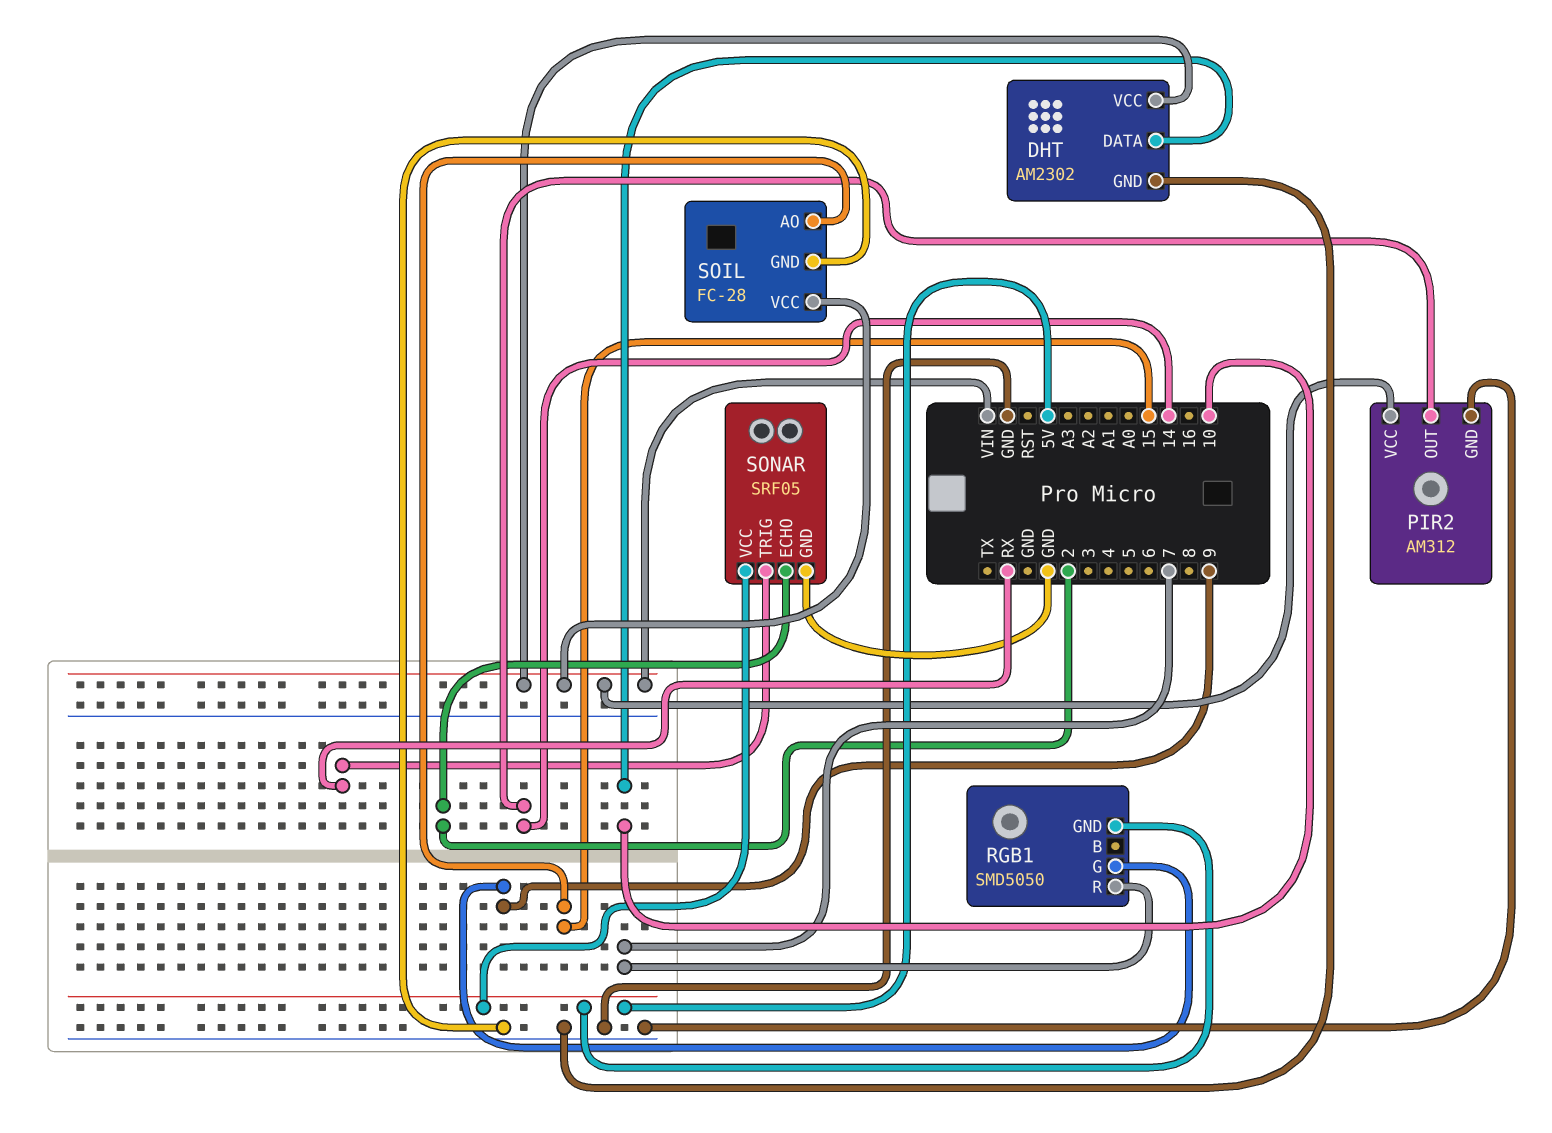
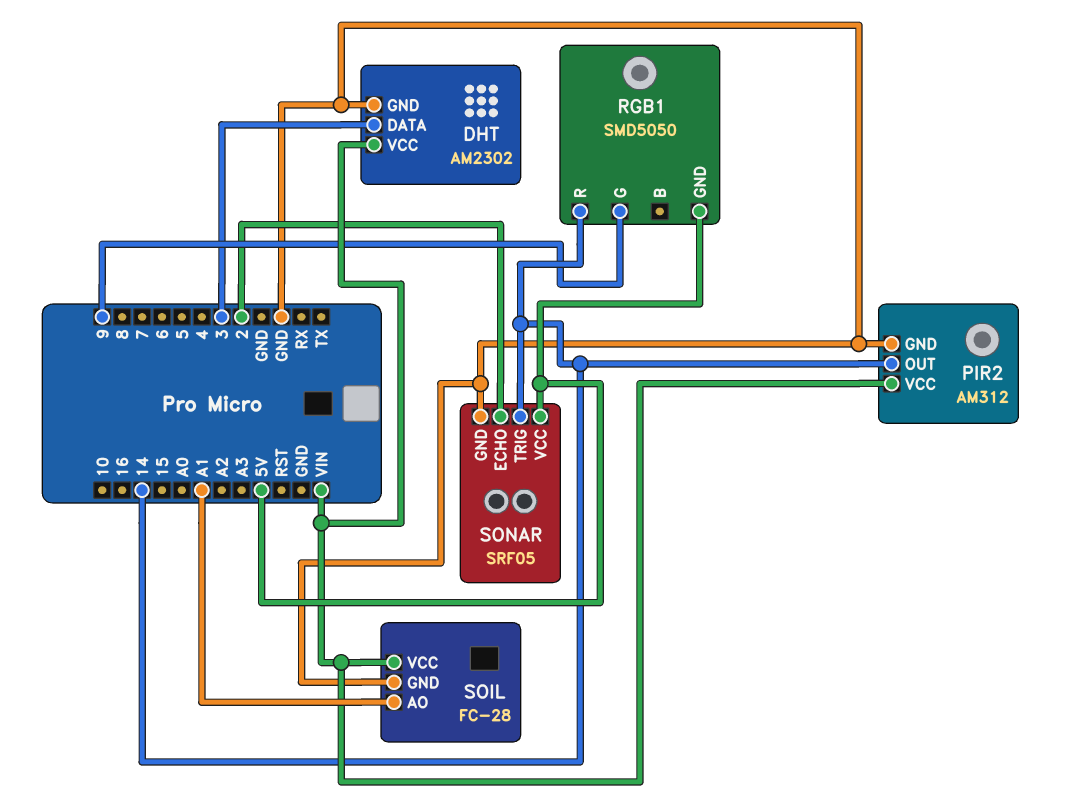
DHT pin DATA: 10 -> 3
RGB1 pin R: 7 -> 14
SOIL pin AO: 15 -> A1
SONAR pin TRIG: RX -> 14

